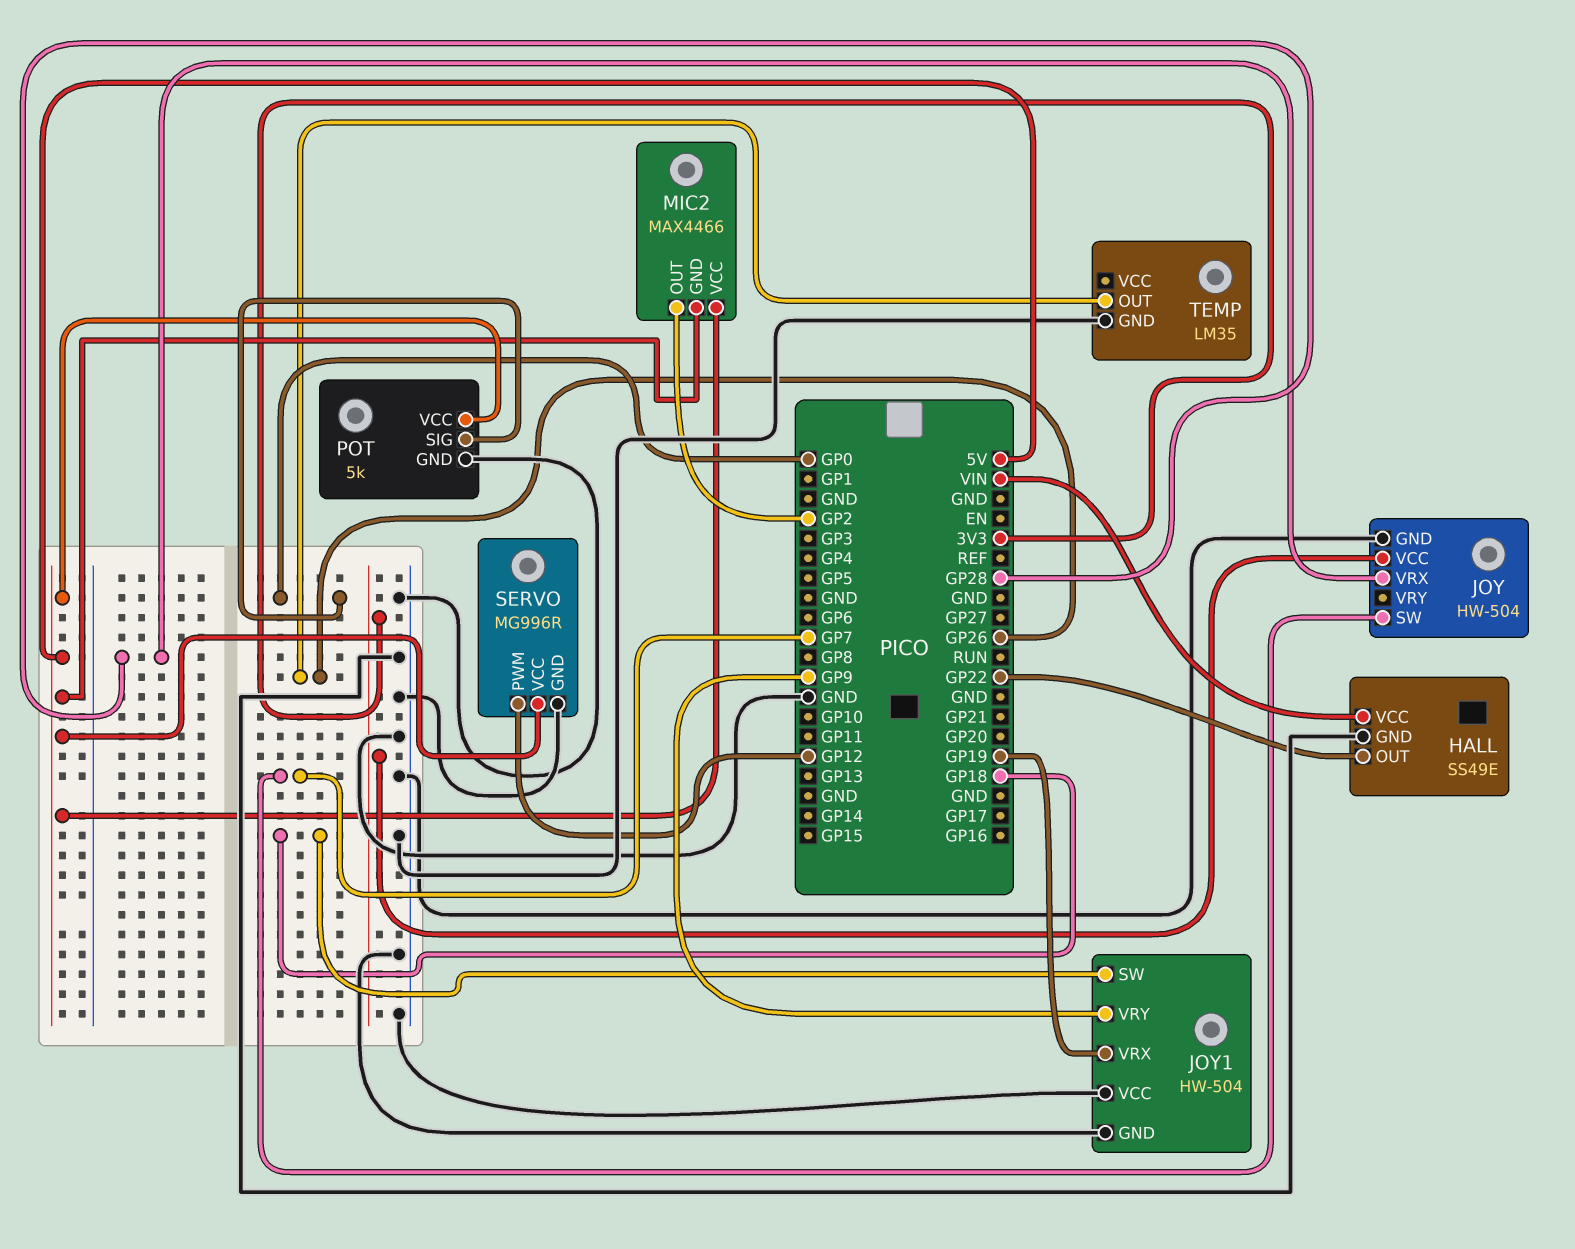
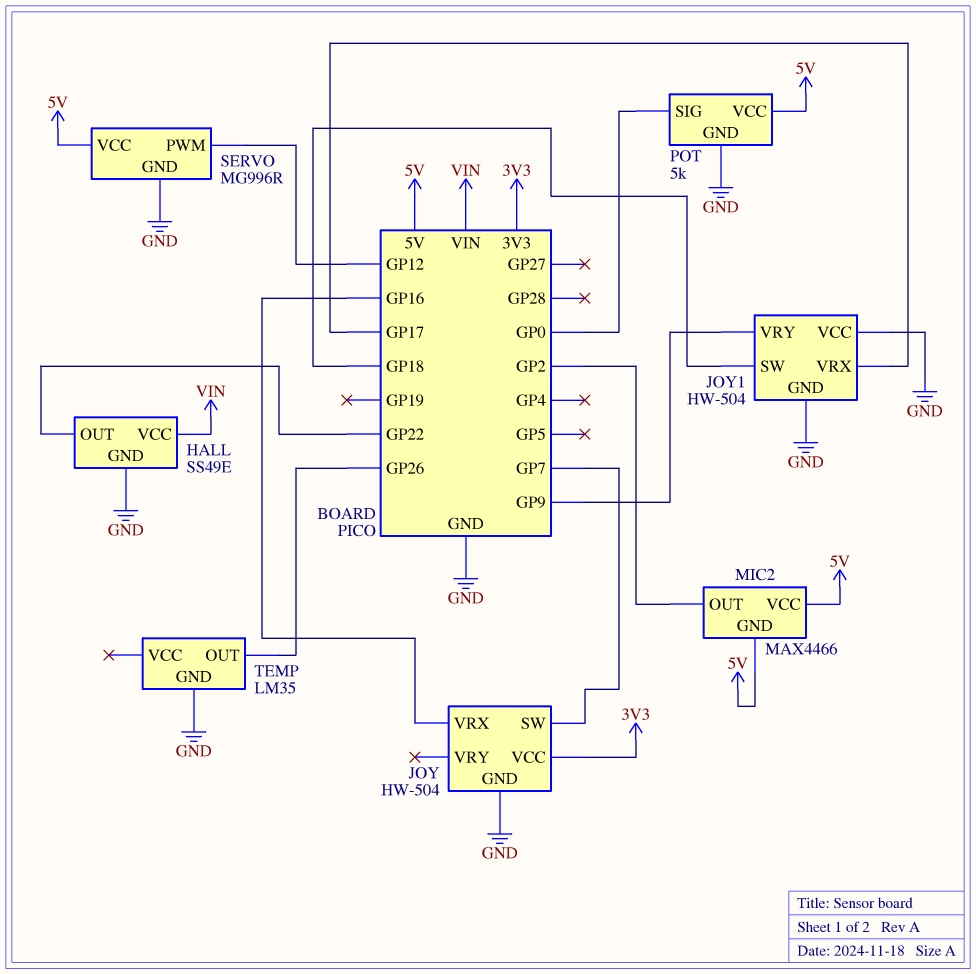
JOY pin VRX: GP28 -> GP16
JOY1 pin VRX: GP19 -> GP17

